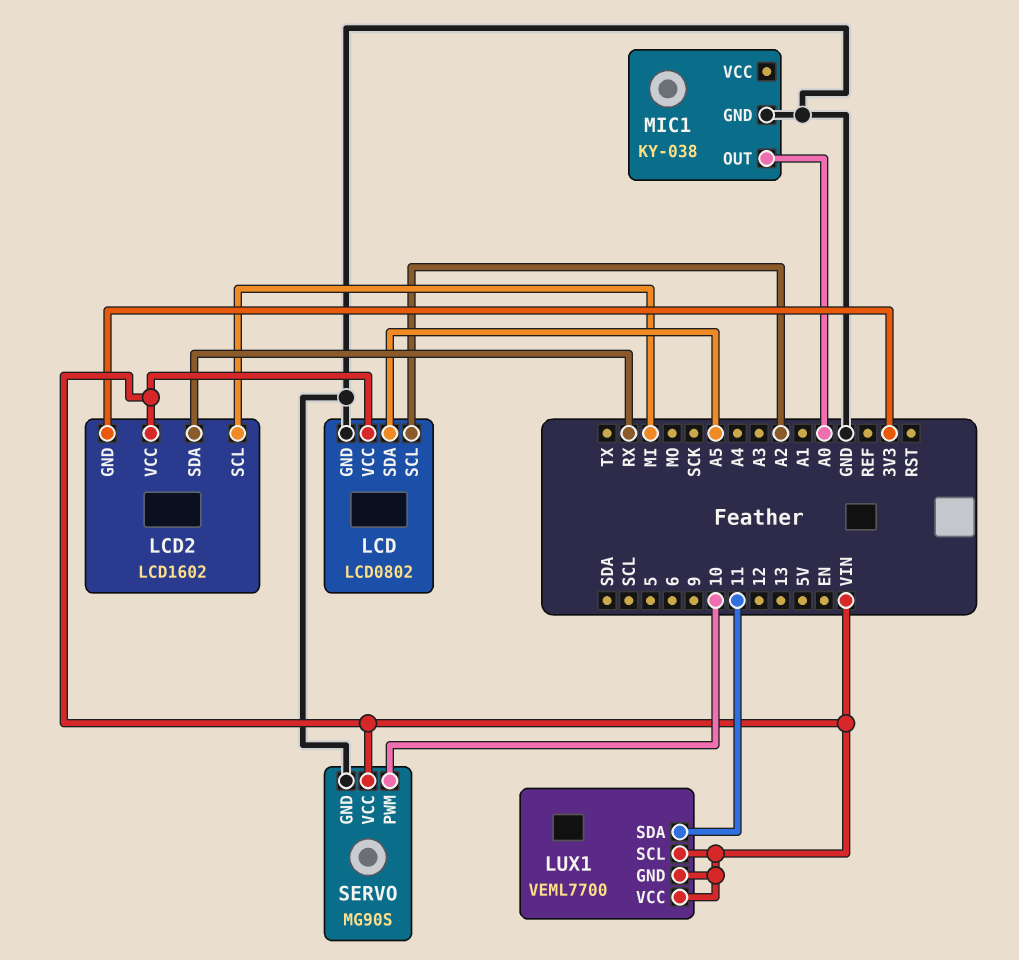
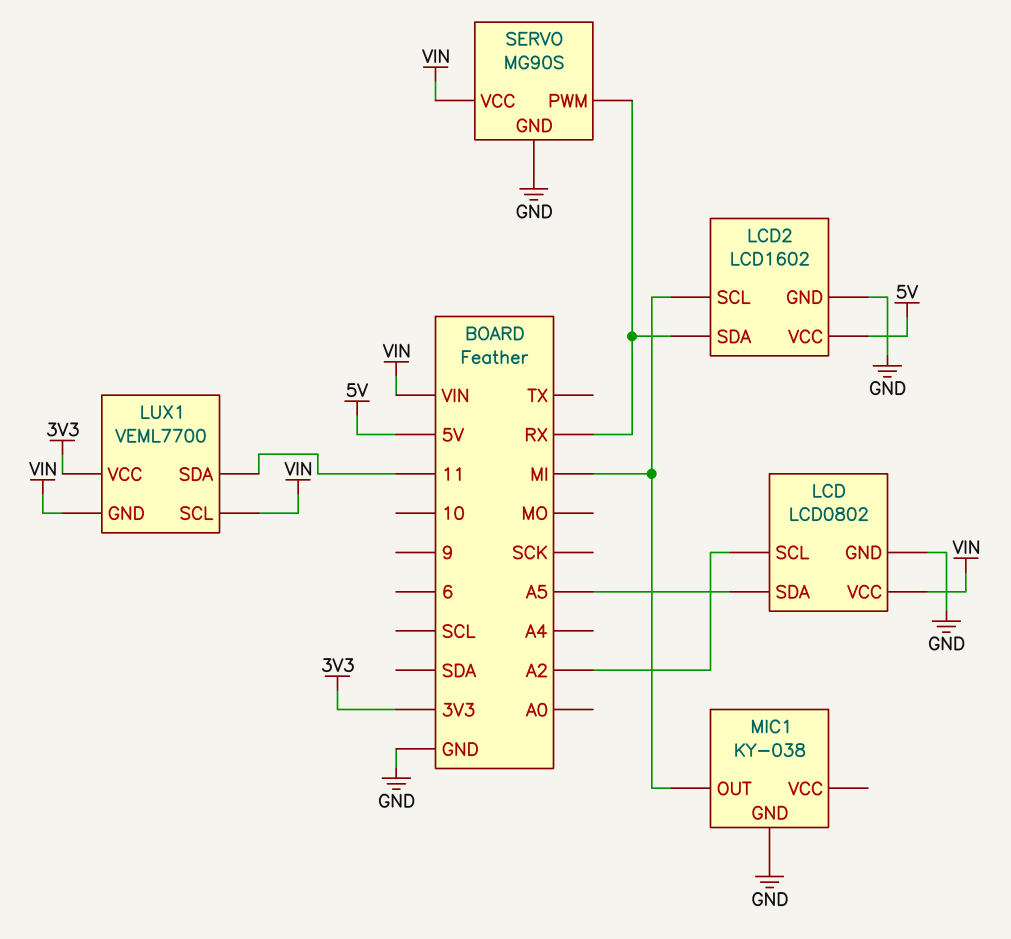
LCD2 pin GND: 3V3 -> GND
LCD2 pin VCC: VIN -> 5V
LUX1 pin VCC: VIN -> 3V3
MIC1 pin OUT: A0 -> MI
SERVO pin PWM: 10 -> RX

